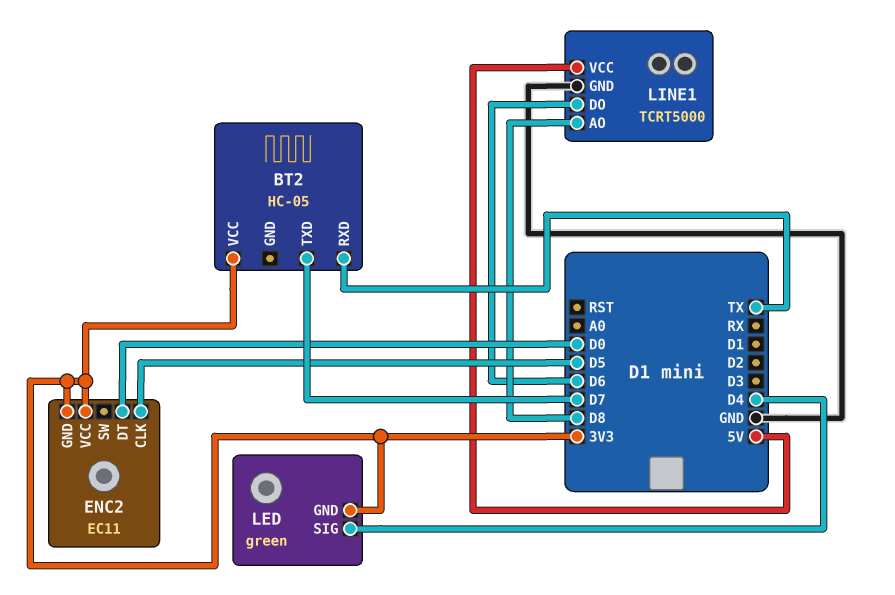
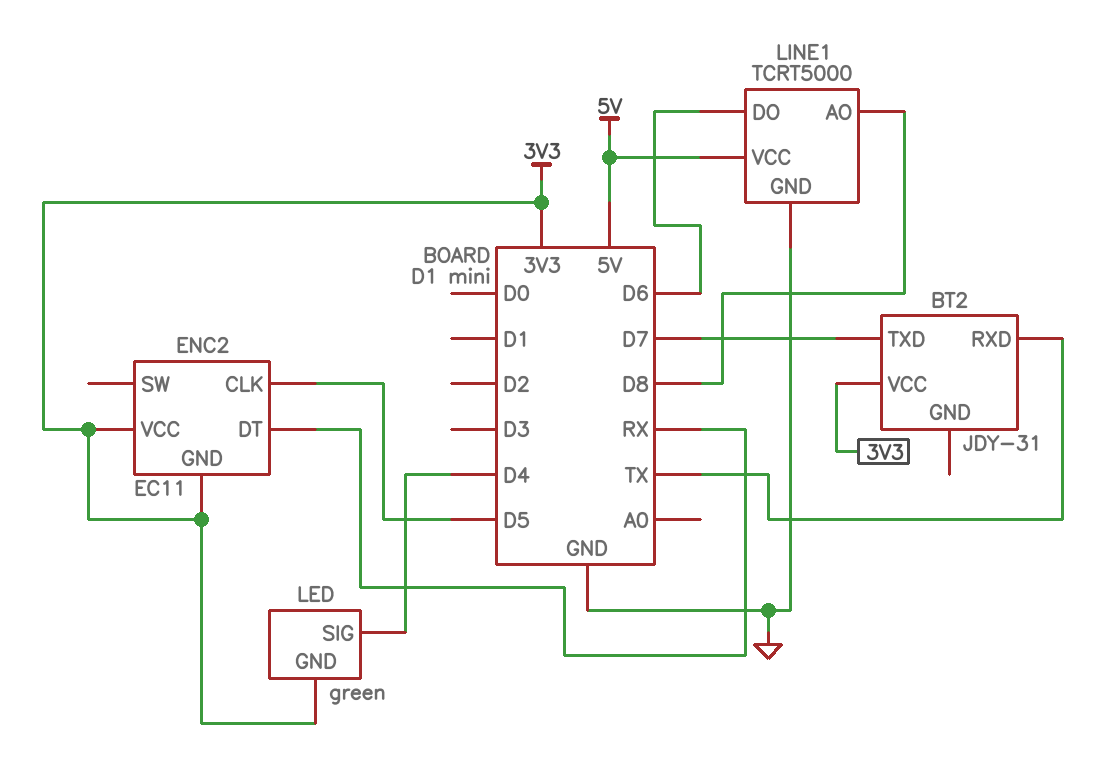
BT2: HC-05 -> JDY-31
ENC2 pin DT: D0 -> RX

